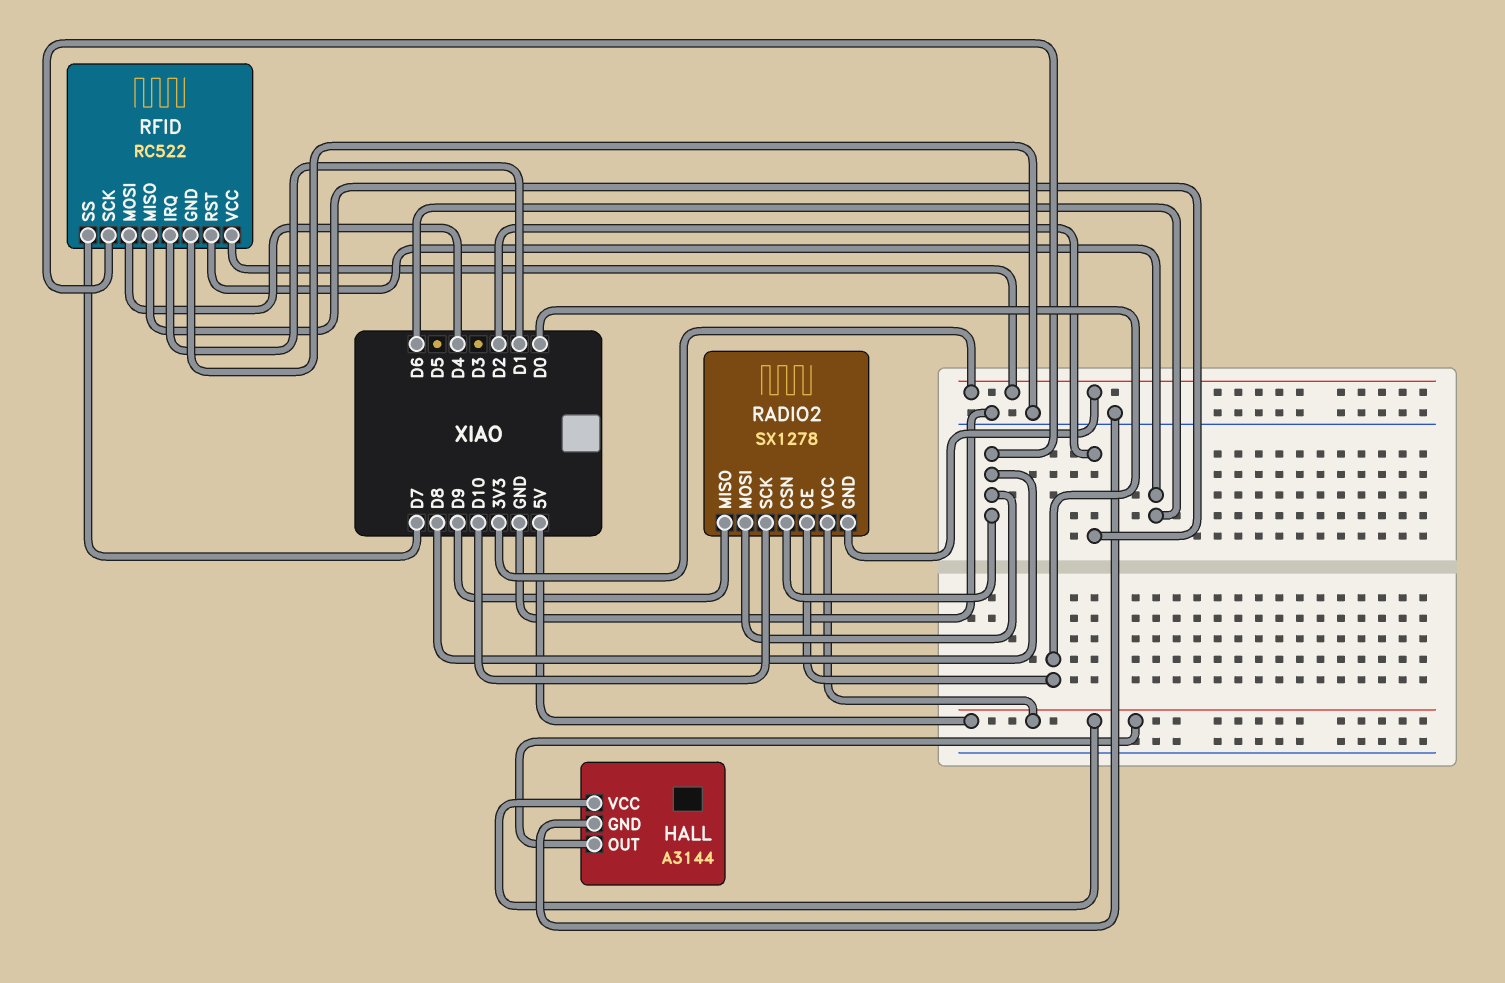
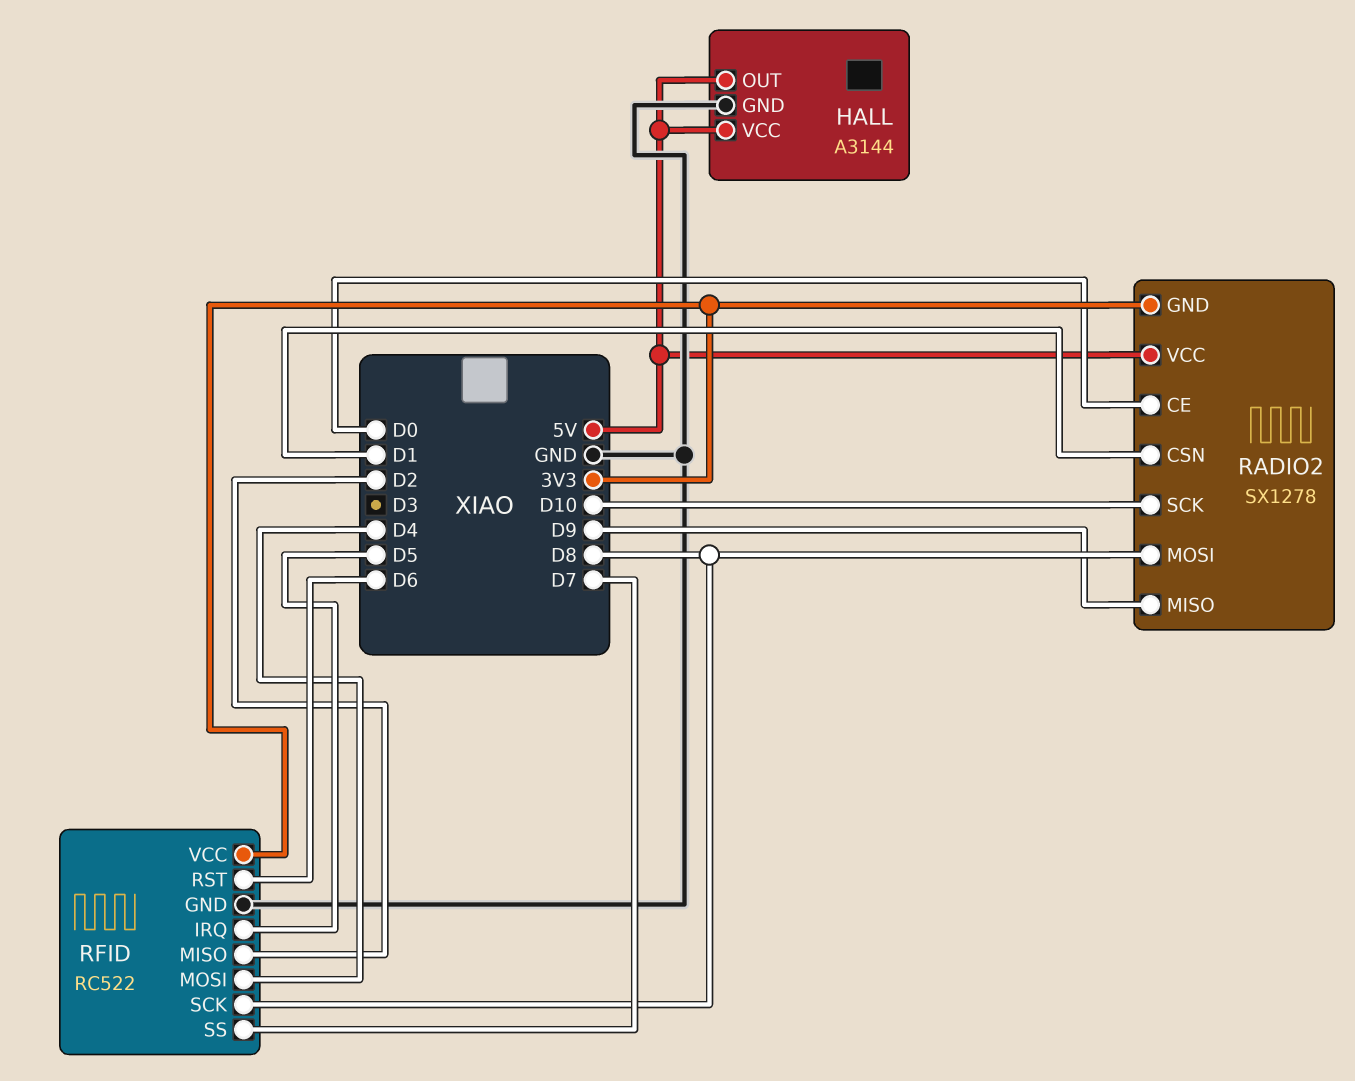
RADIO2 pin CSN: D8 -> D1
RFID pin IRQ: D1 -> D5

